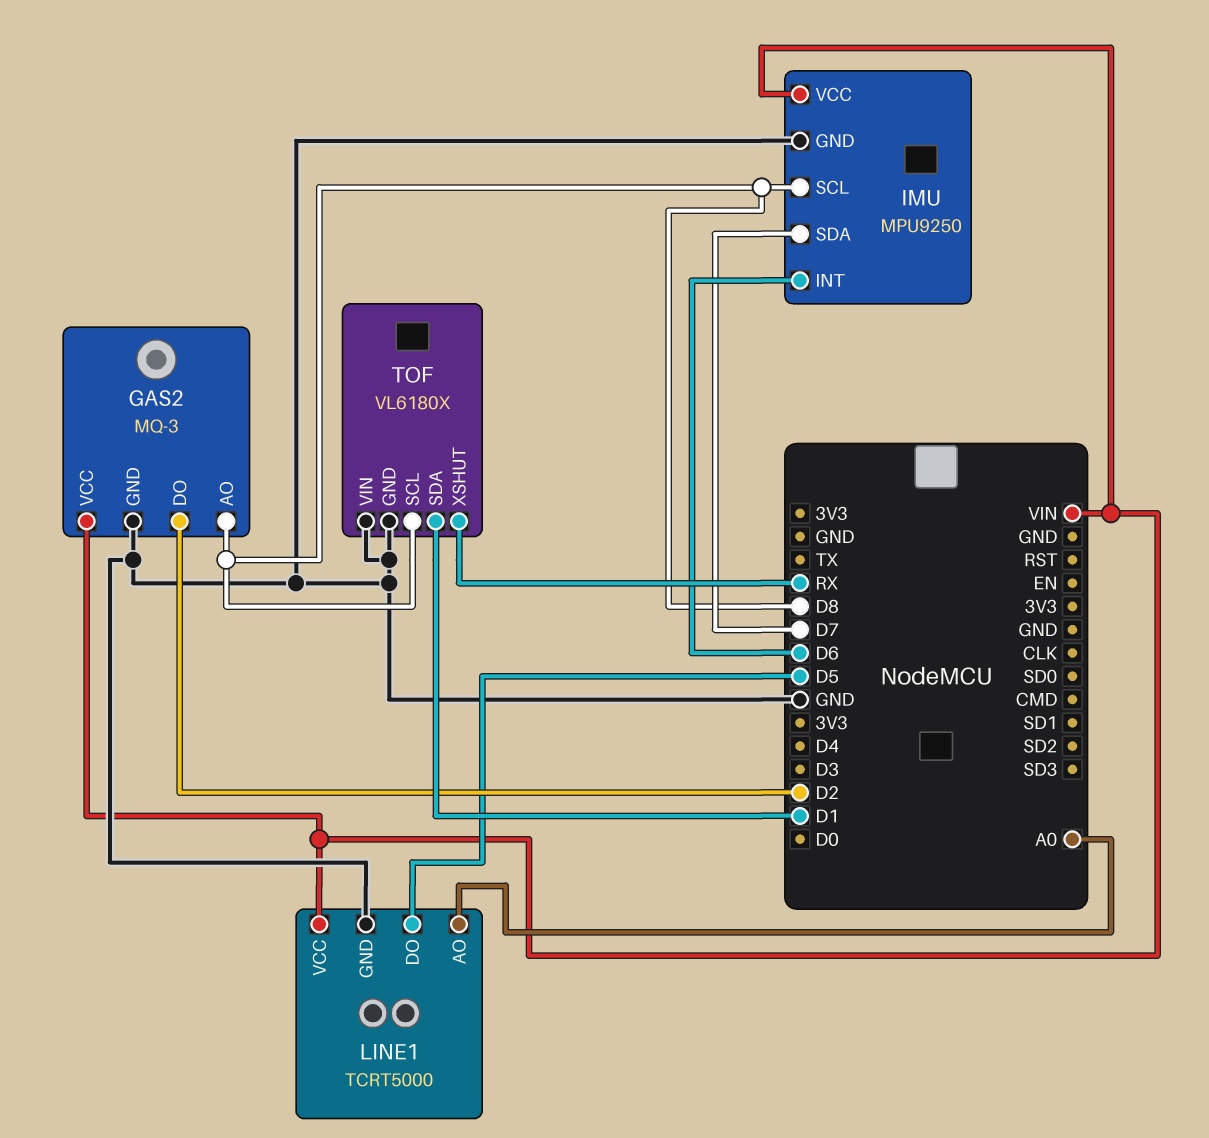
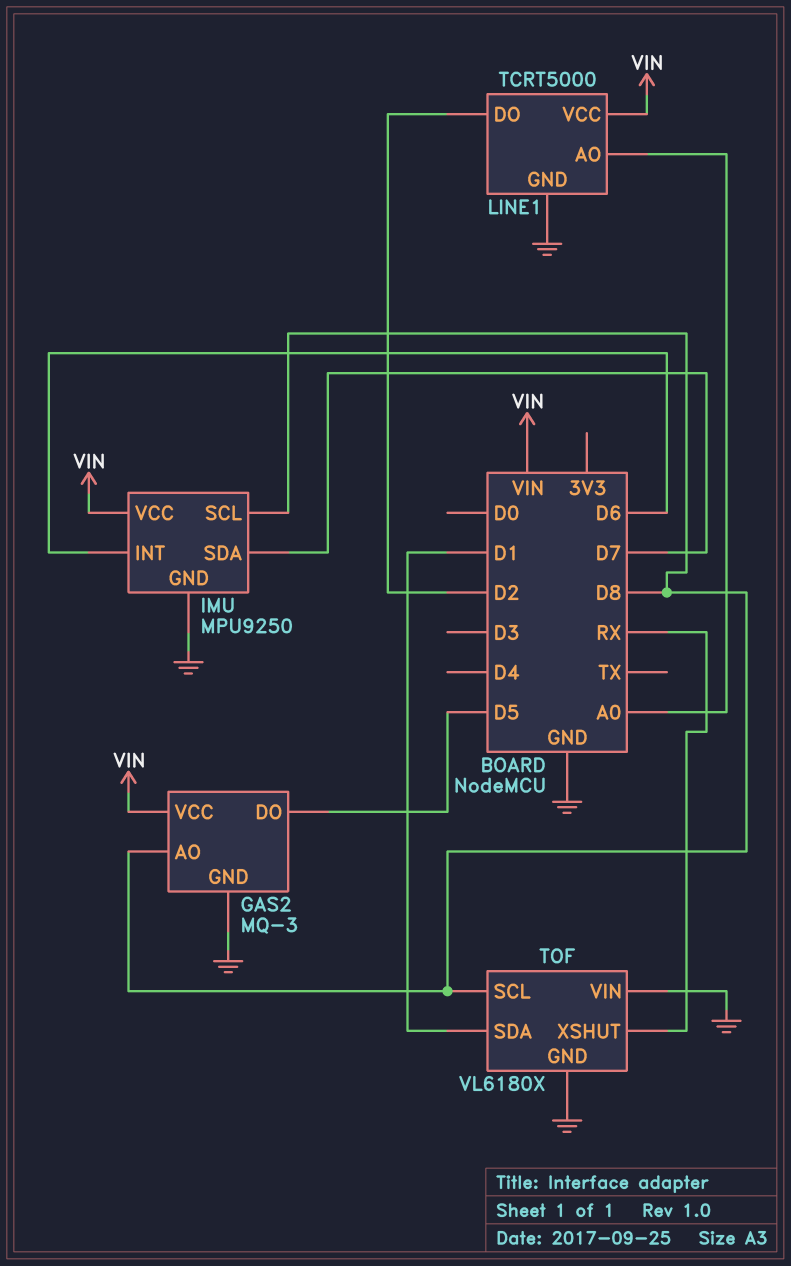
GAS2 pin DO: D2 -> D5
LINE1 pin DO: D5 -> D2

